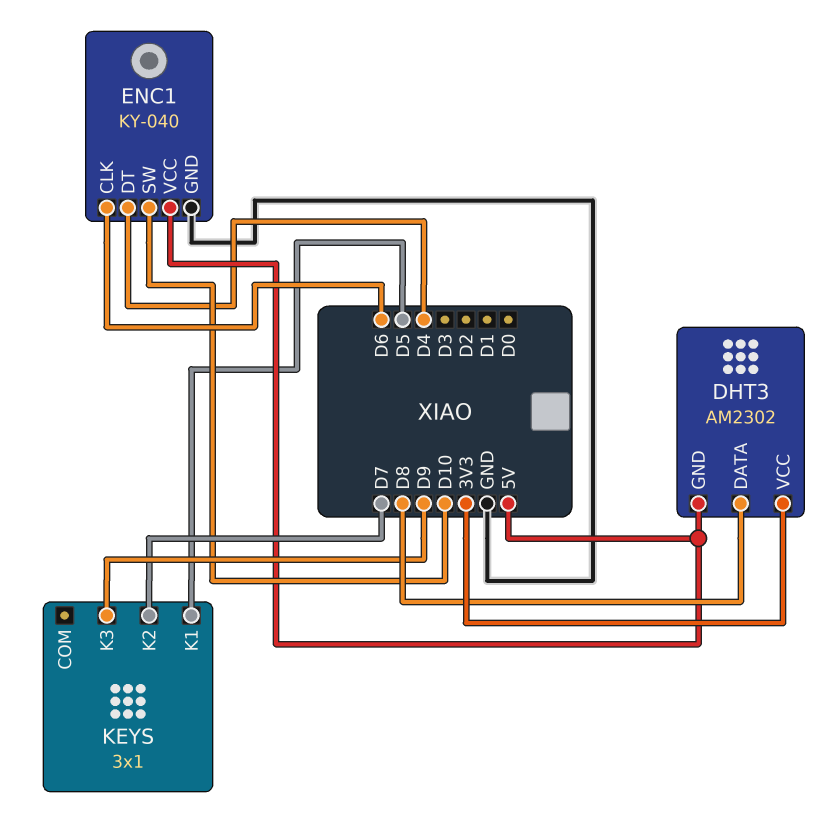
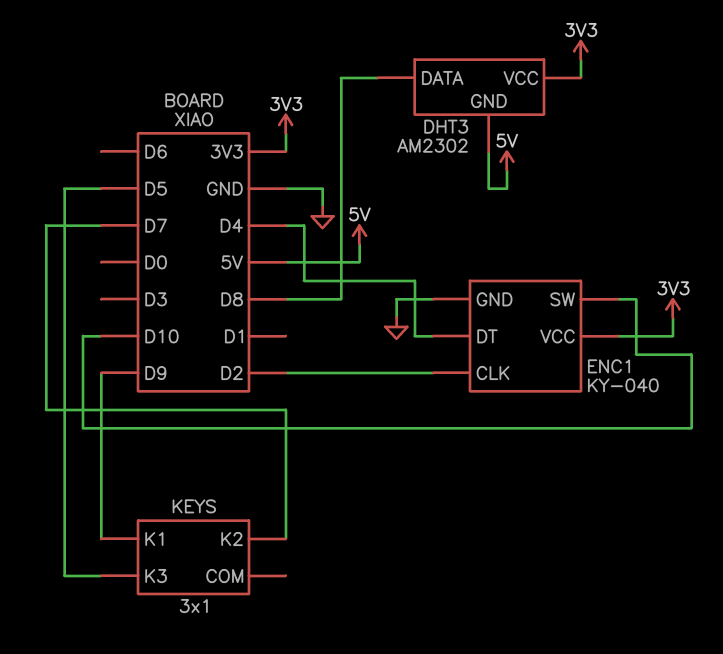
ENC1 pin CLK: D6 -> D2
ENC1 pin VCC: 5V -> 3V3
KEYS pin K1: D5 -> D9
KEYS pin K3: D9 -> D5

